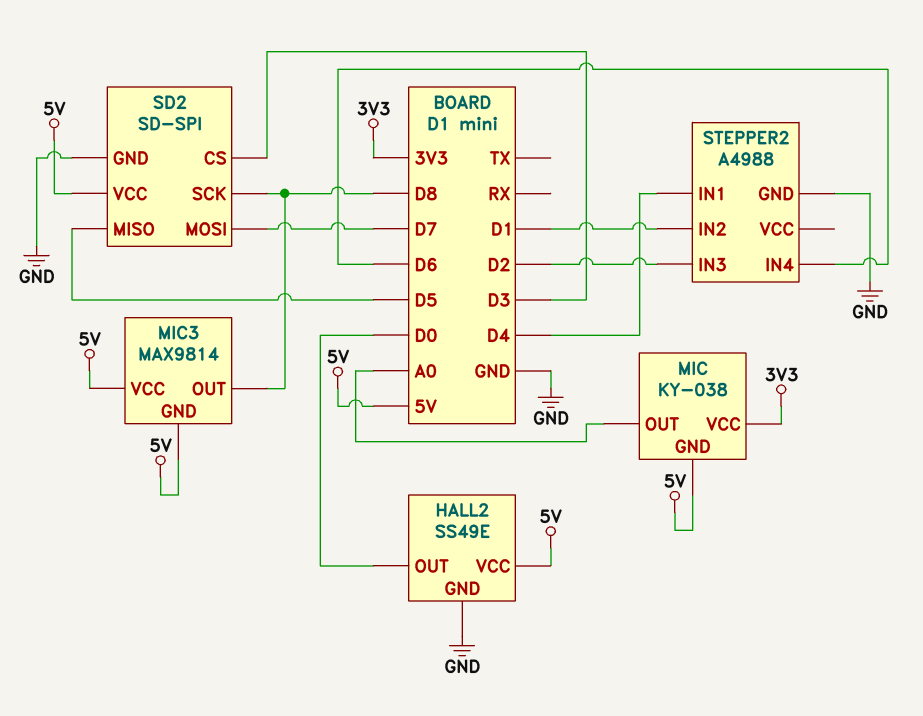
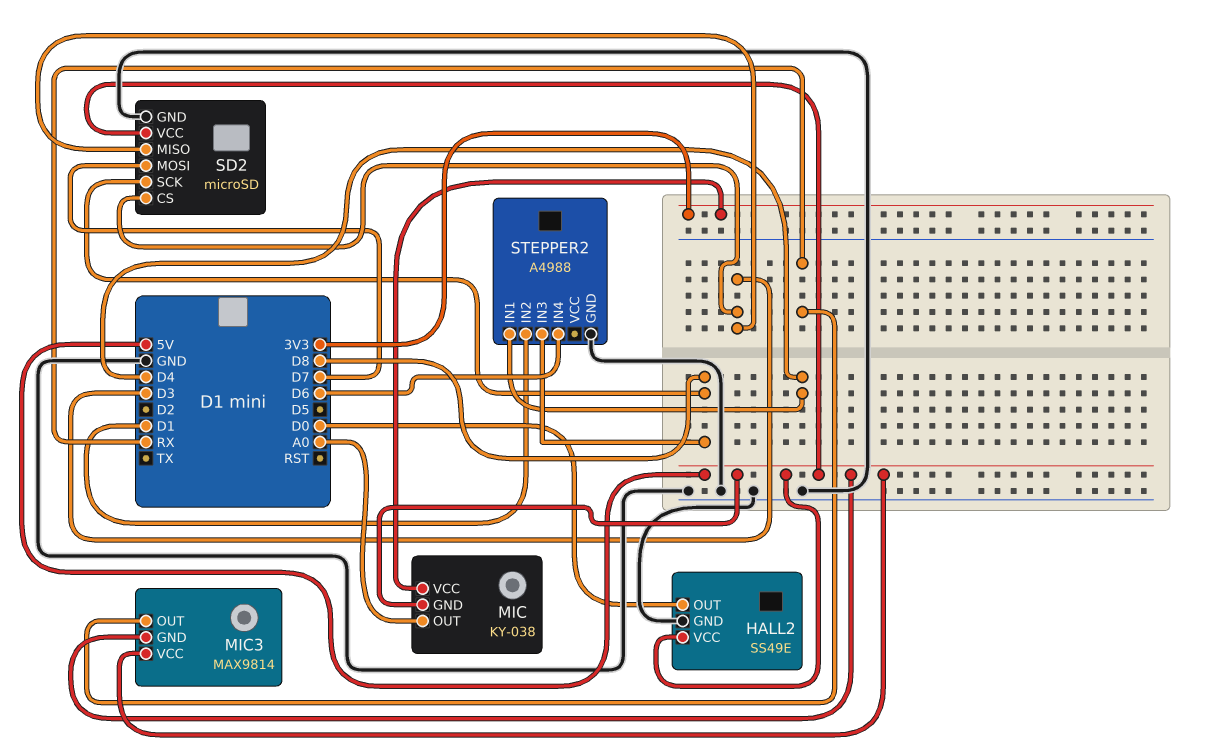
MIC3 pin OUT: D8 -> RX
SD2: SD-SPI -> microSD
SD2 pin MISO: D5 -> D3
STEPPER2 pin IN3: D2 -> D8

